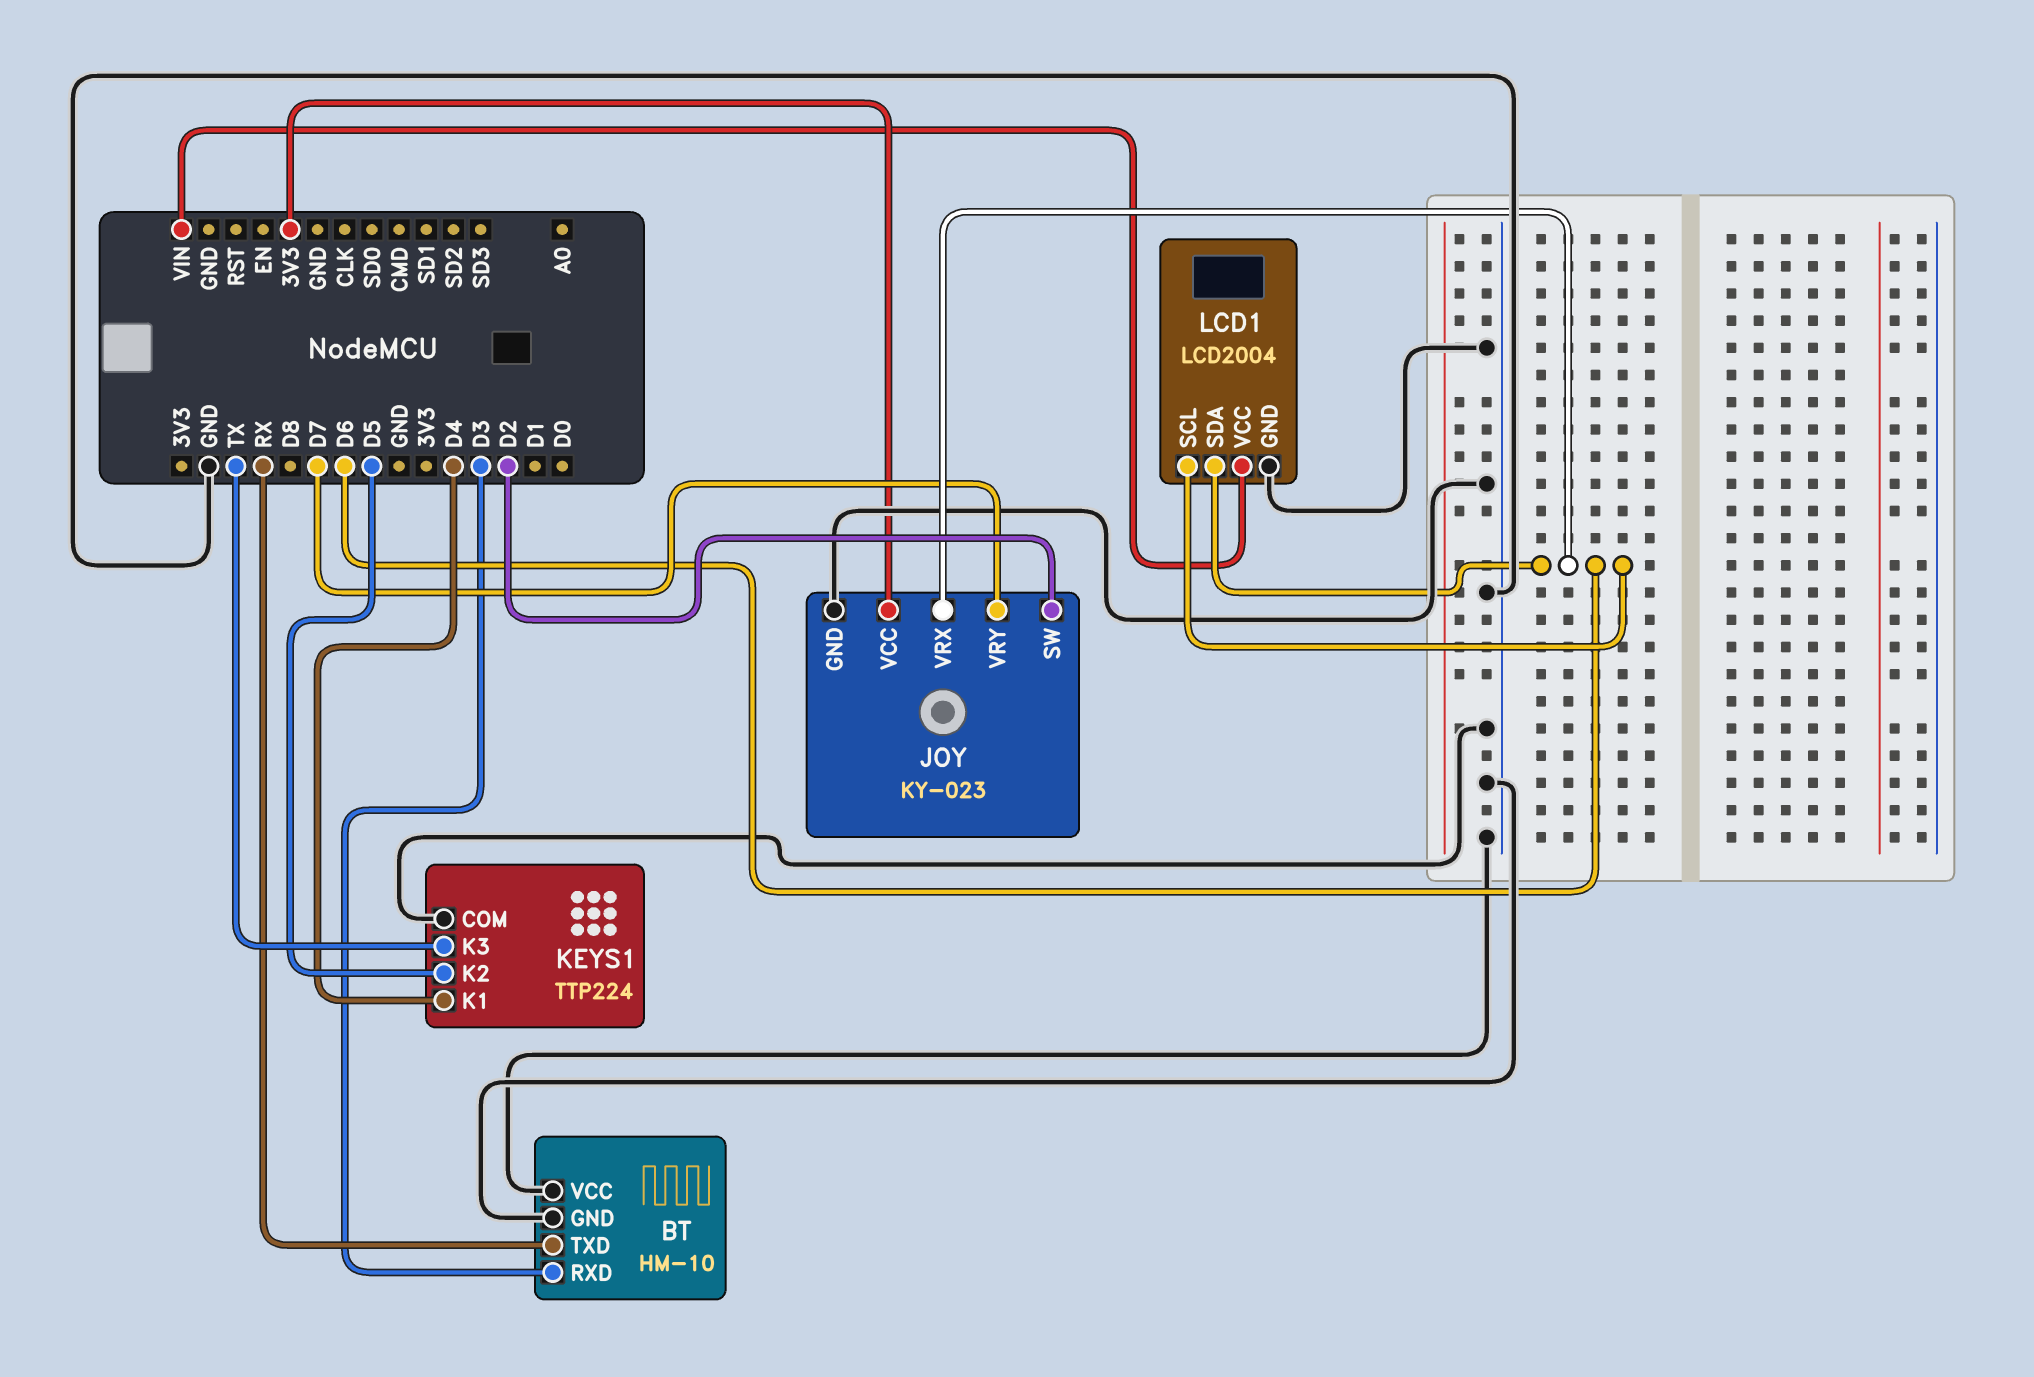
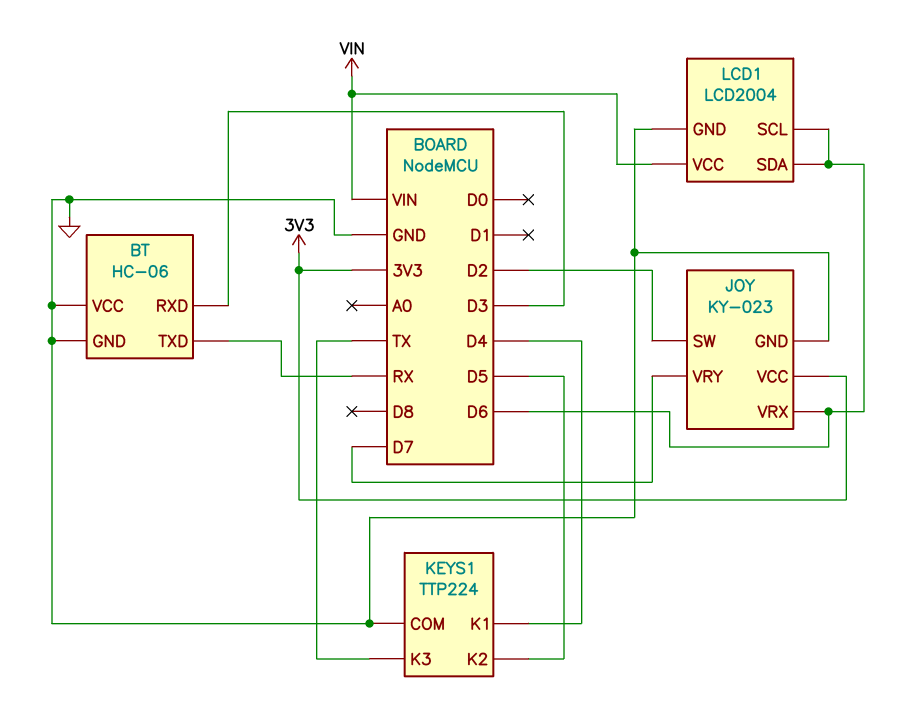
BT: HM-10 -> HC-06

